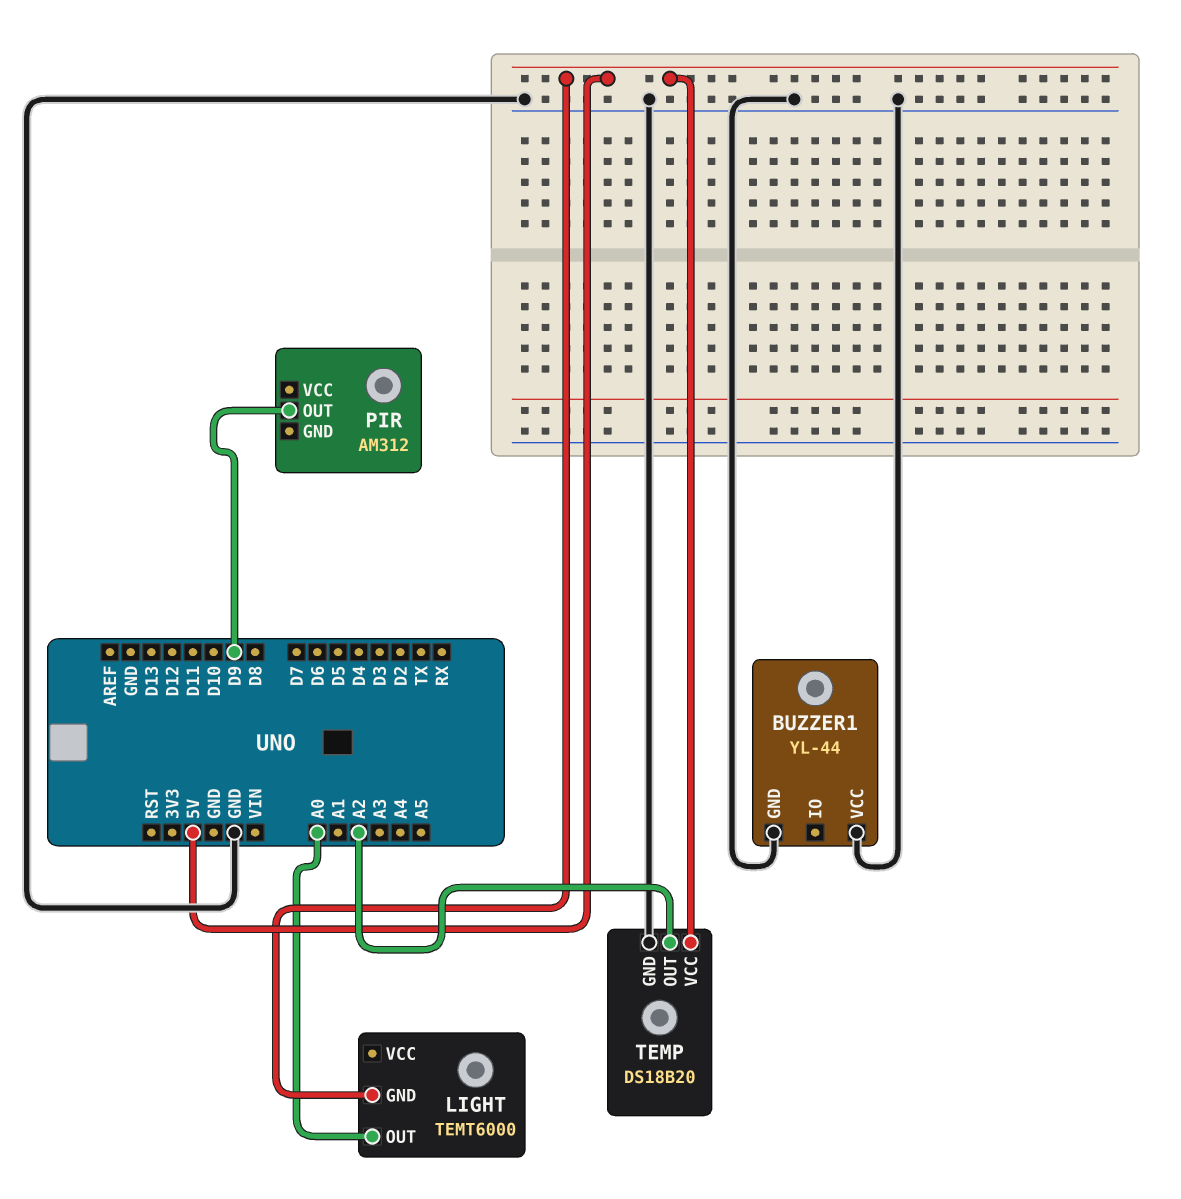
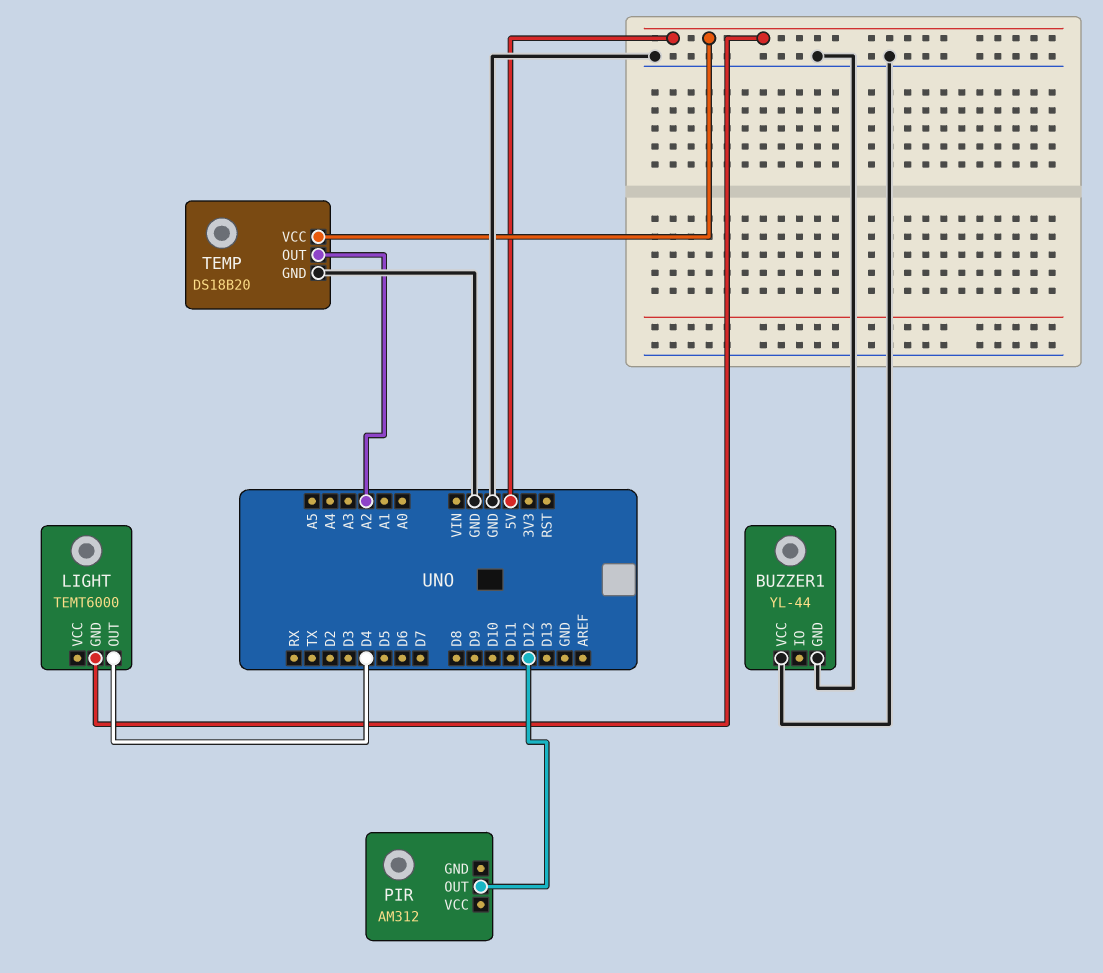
LIGHT pin OUT: A0 -> D4
PIR pin OUT: D9 -> D12

